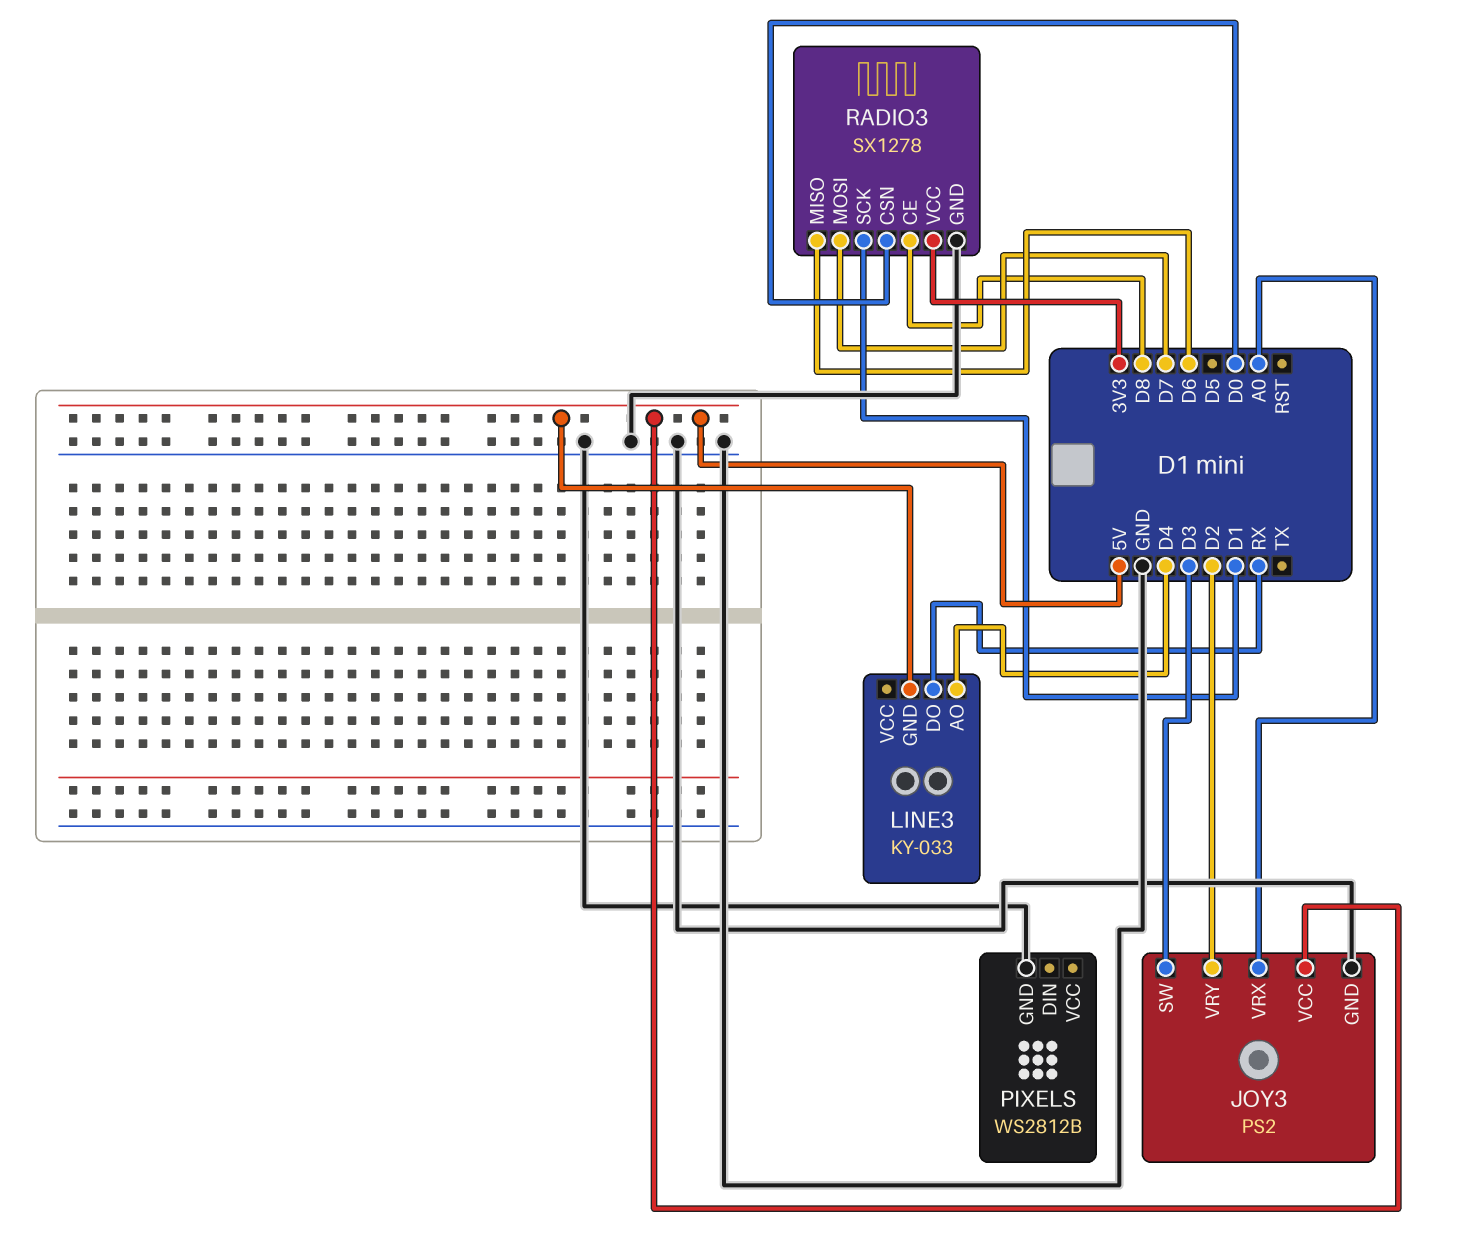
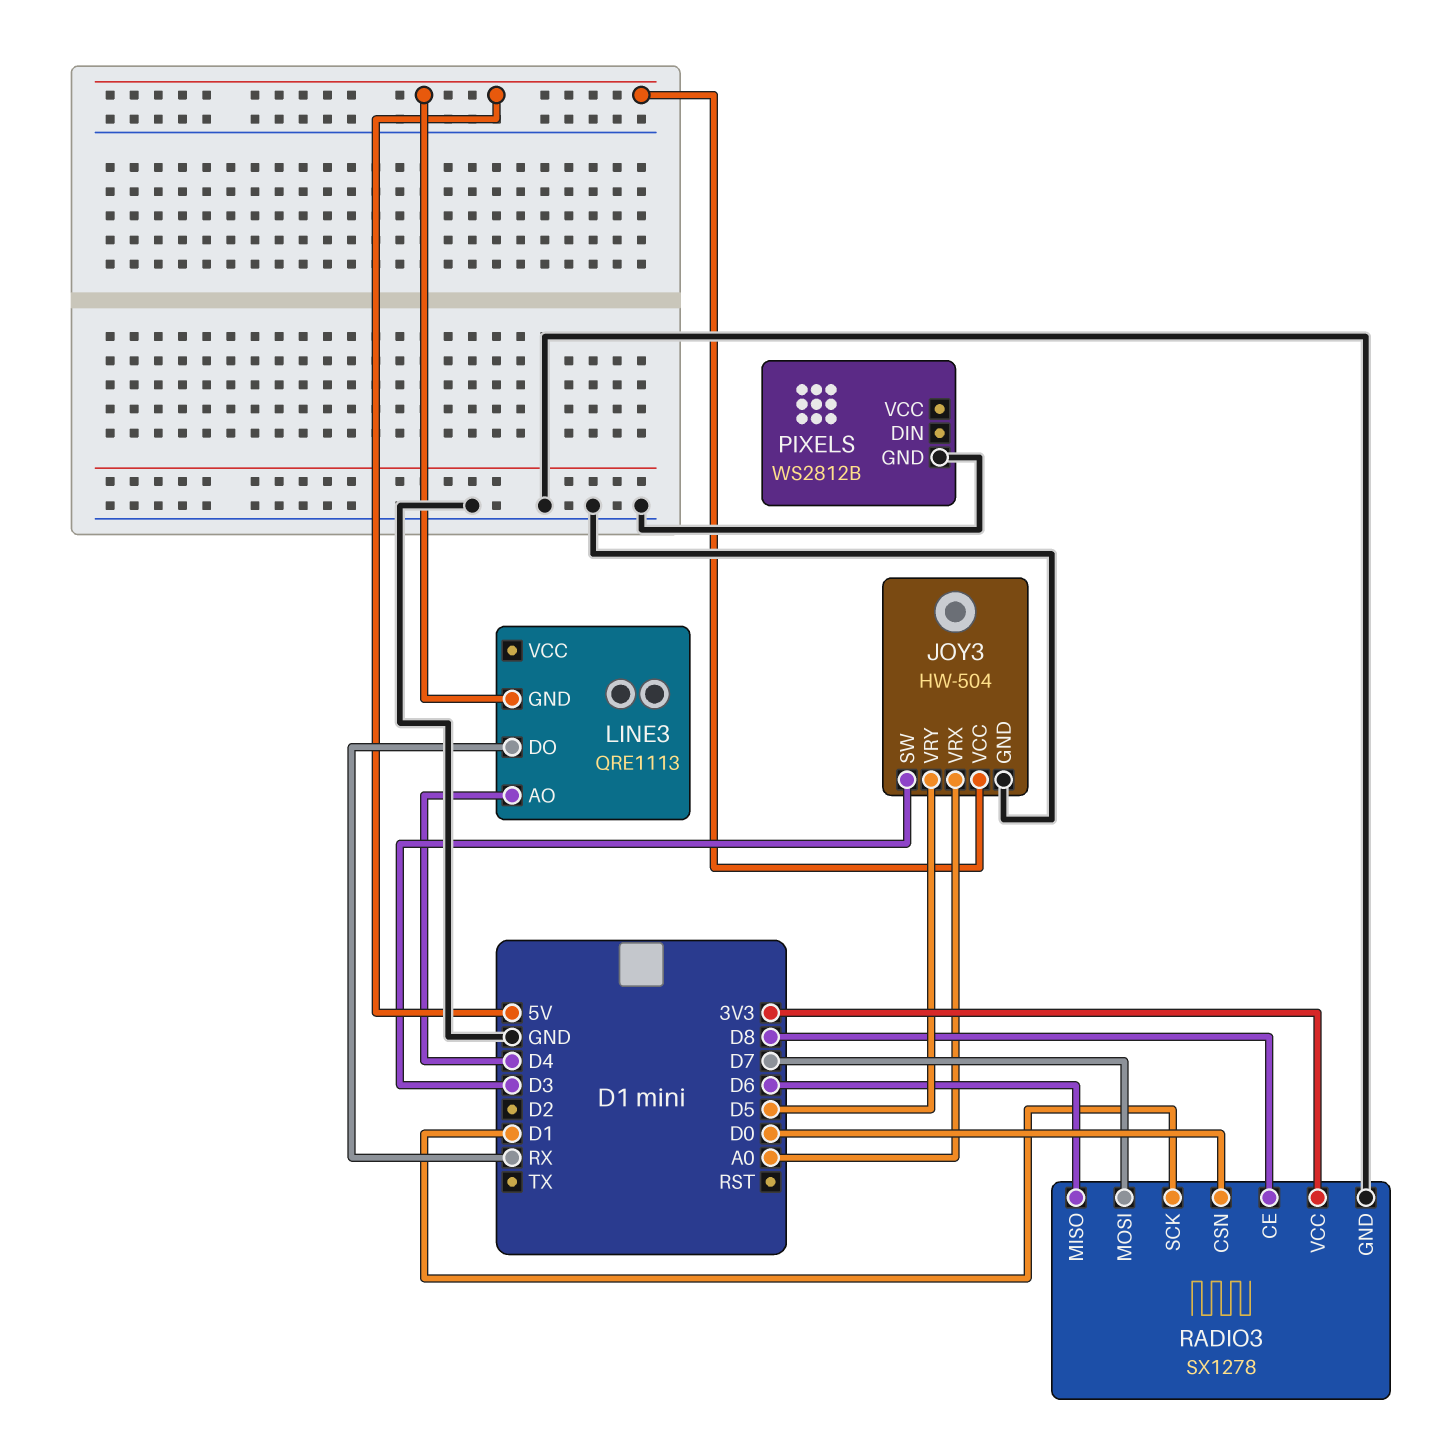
JOY3: PS2 -> HW-504
JOY3 pin VRY: D2 -> D5
LINE3: KY-033 -> QRE1113

